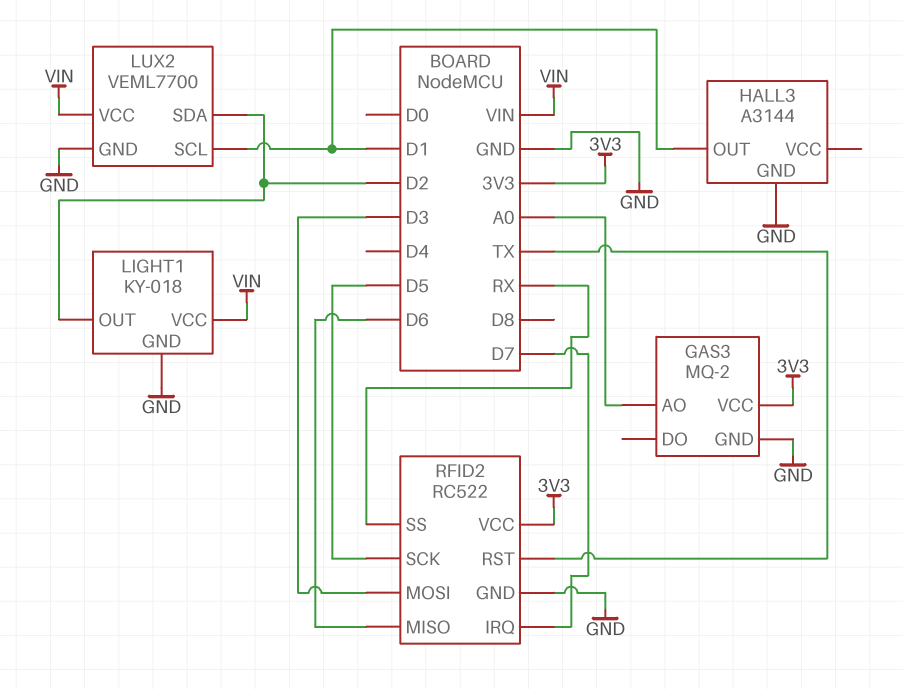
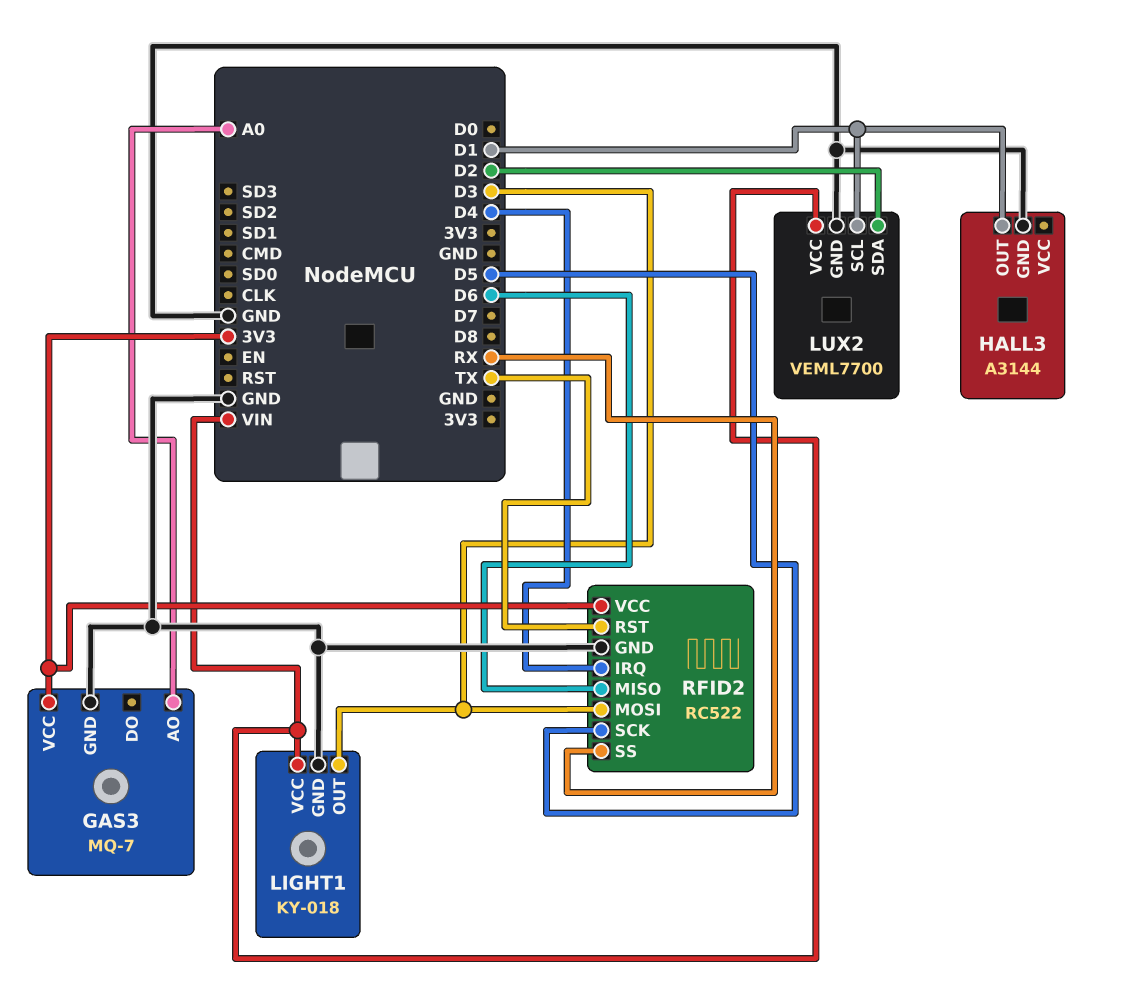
GAS3: MQ-2 -> MQ-7
LIGHT1 pin OUT: D2 -> D3
RFID2 pin IRQ: D7 -> D4

